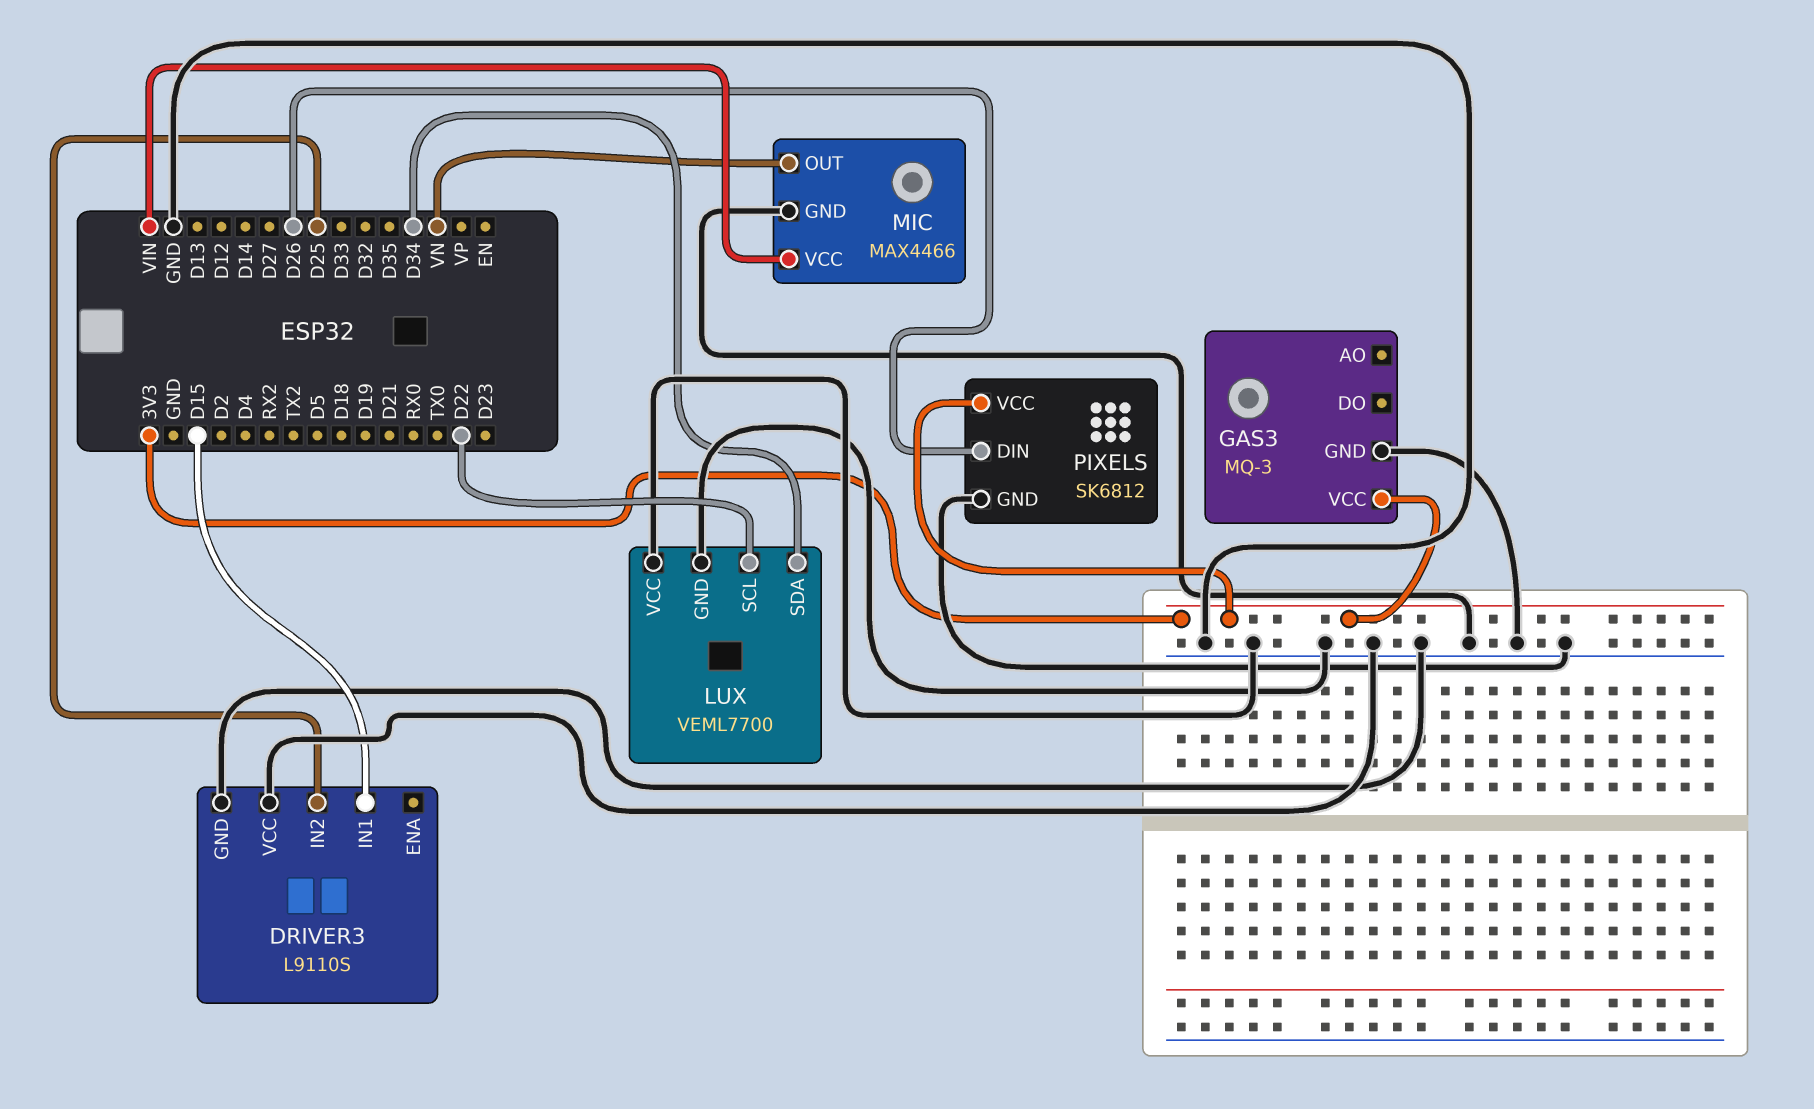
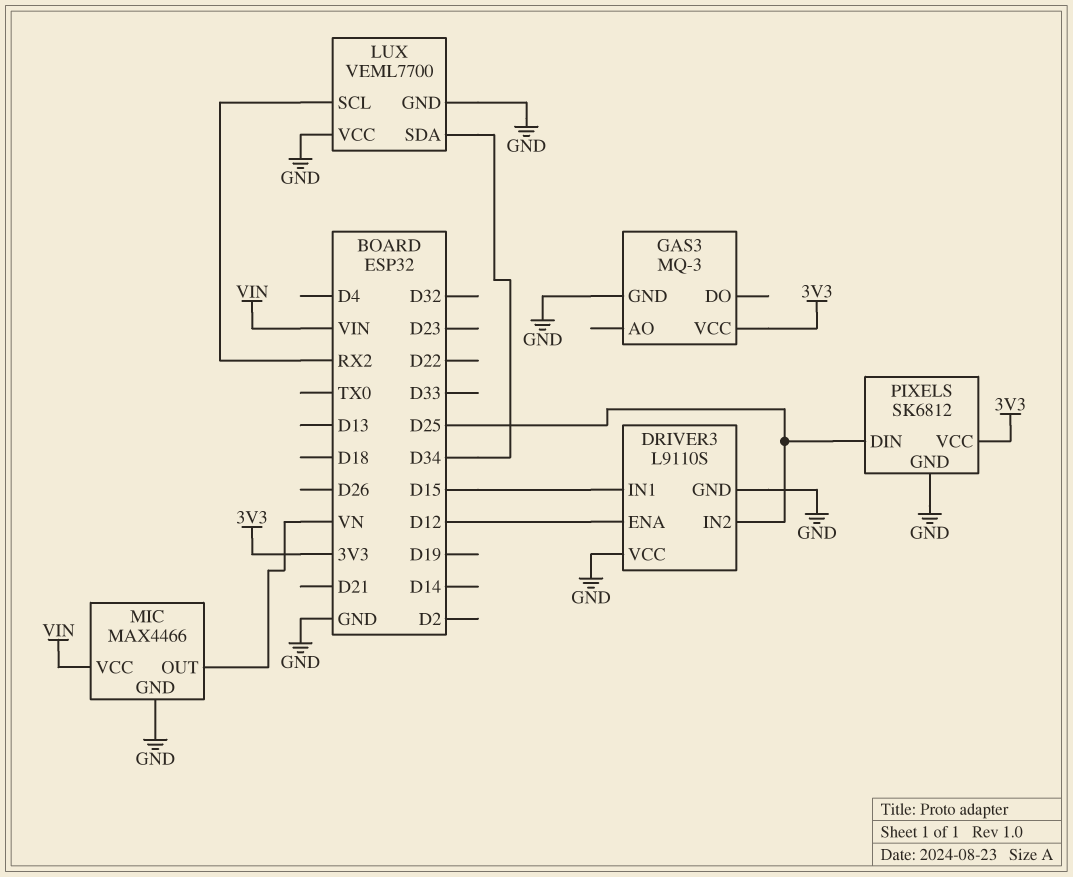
DRIVER3 pin ENA: none -> D12
LUX pin SCL: D22 -> RX2
PIXELS pin DIN: D26 -> D25

